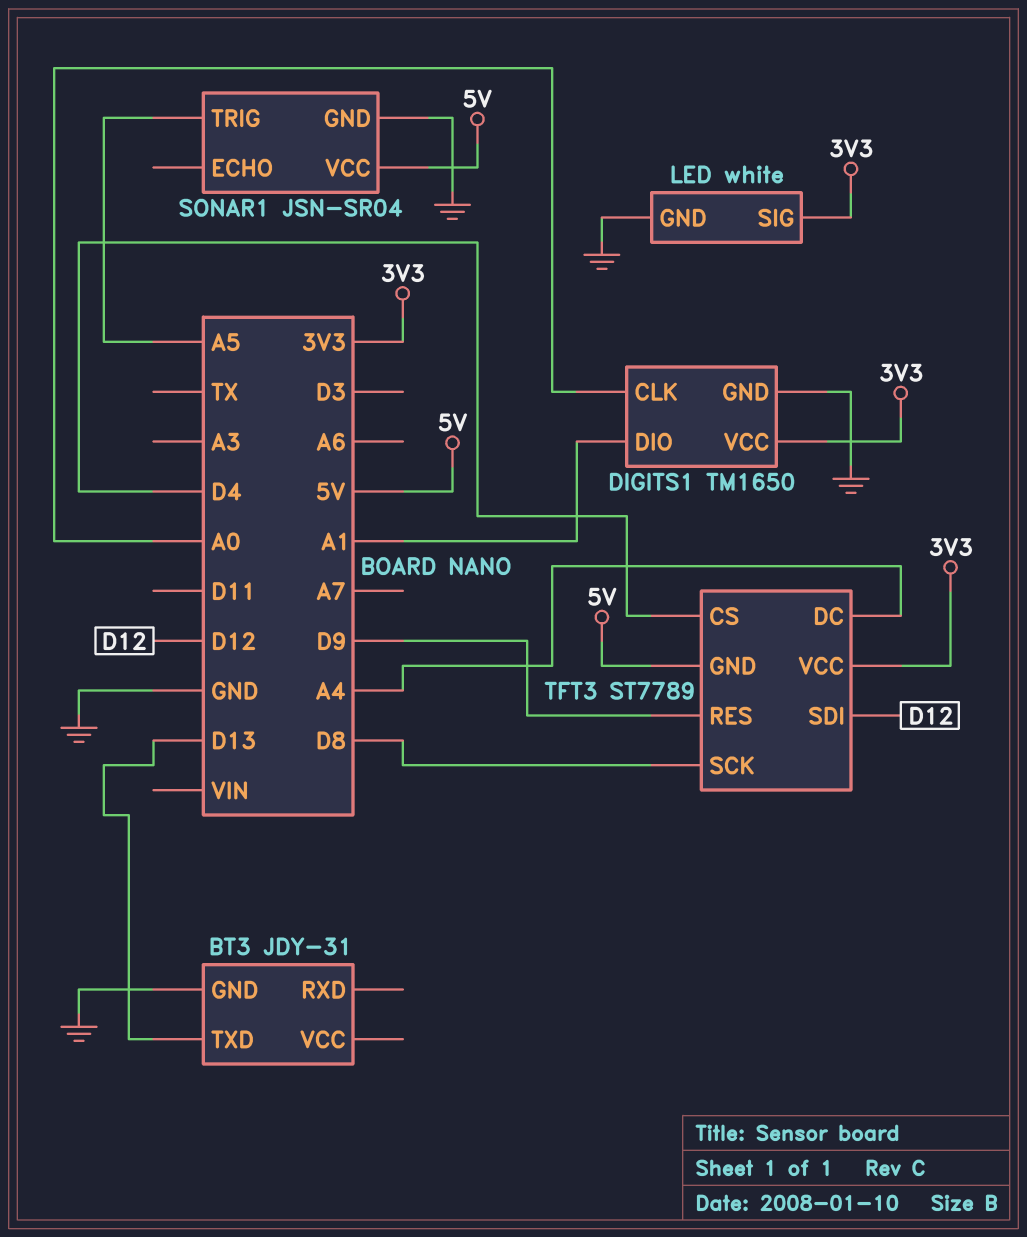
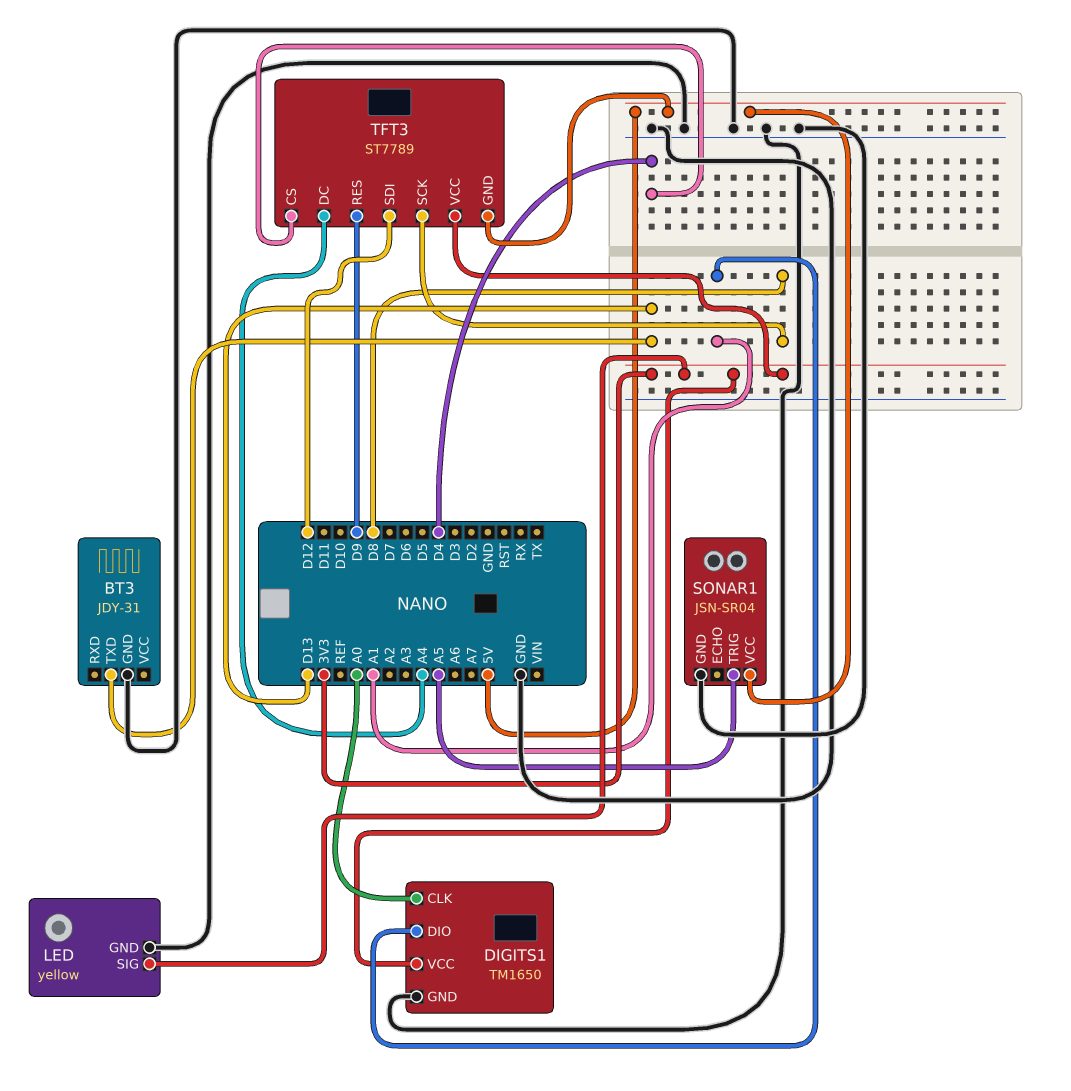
LED: white -> yellow

